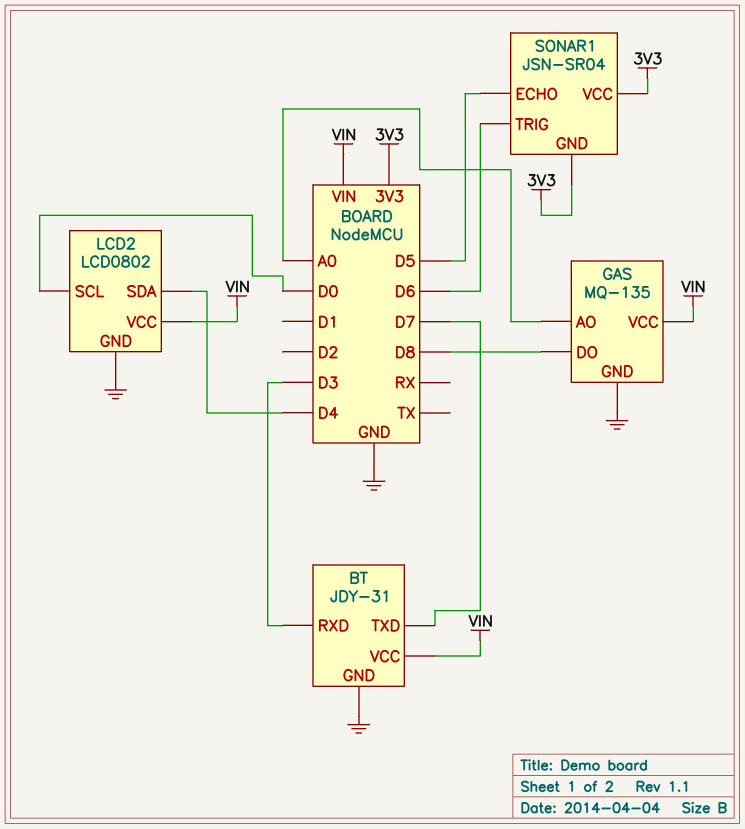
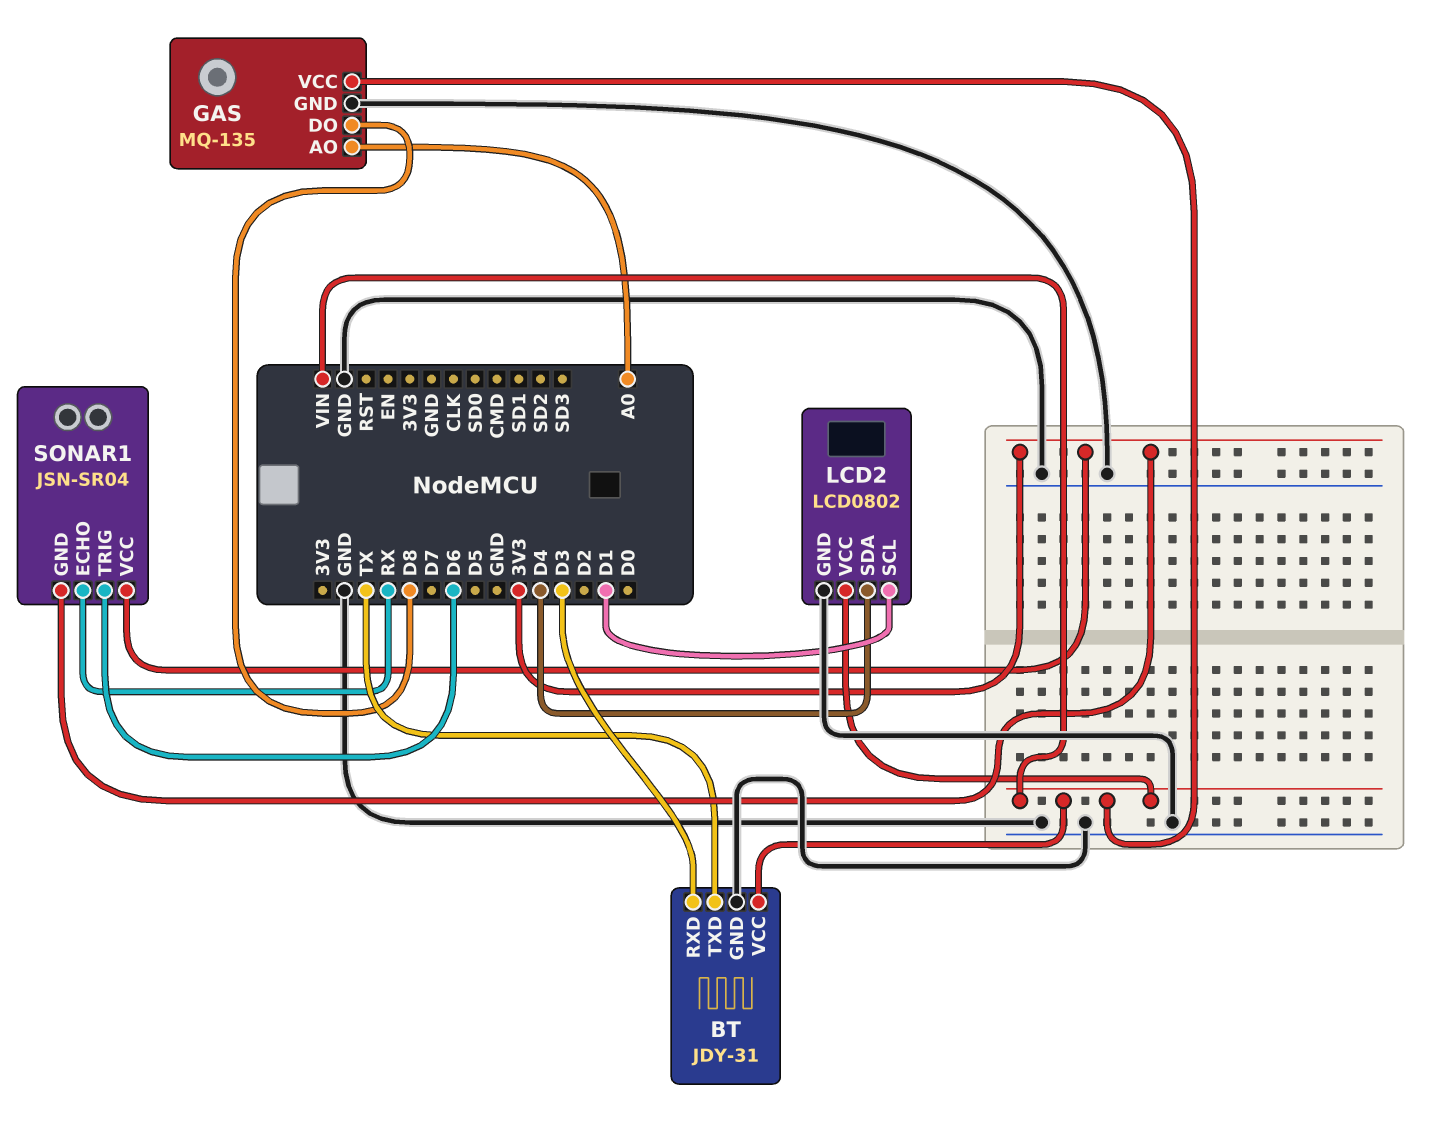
BT pin TXD: D7 -> TX
LCD2 pin SCL: D0 -> D1
SONAR1 pin ECHO: D5 -> RX

